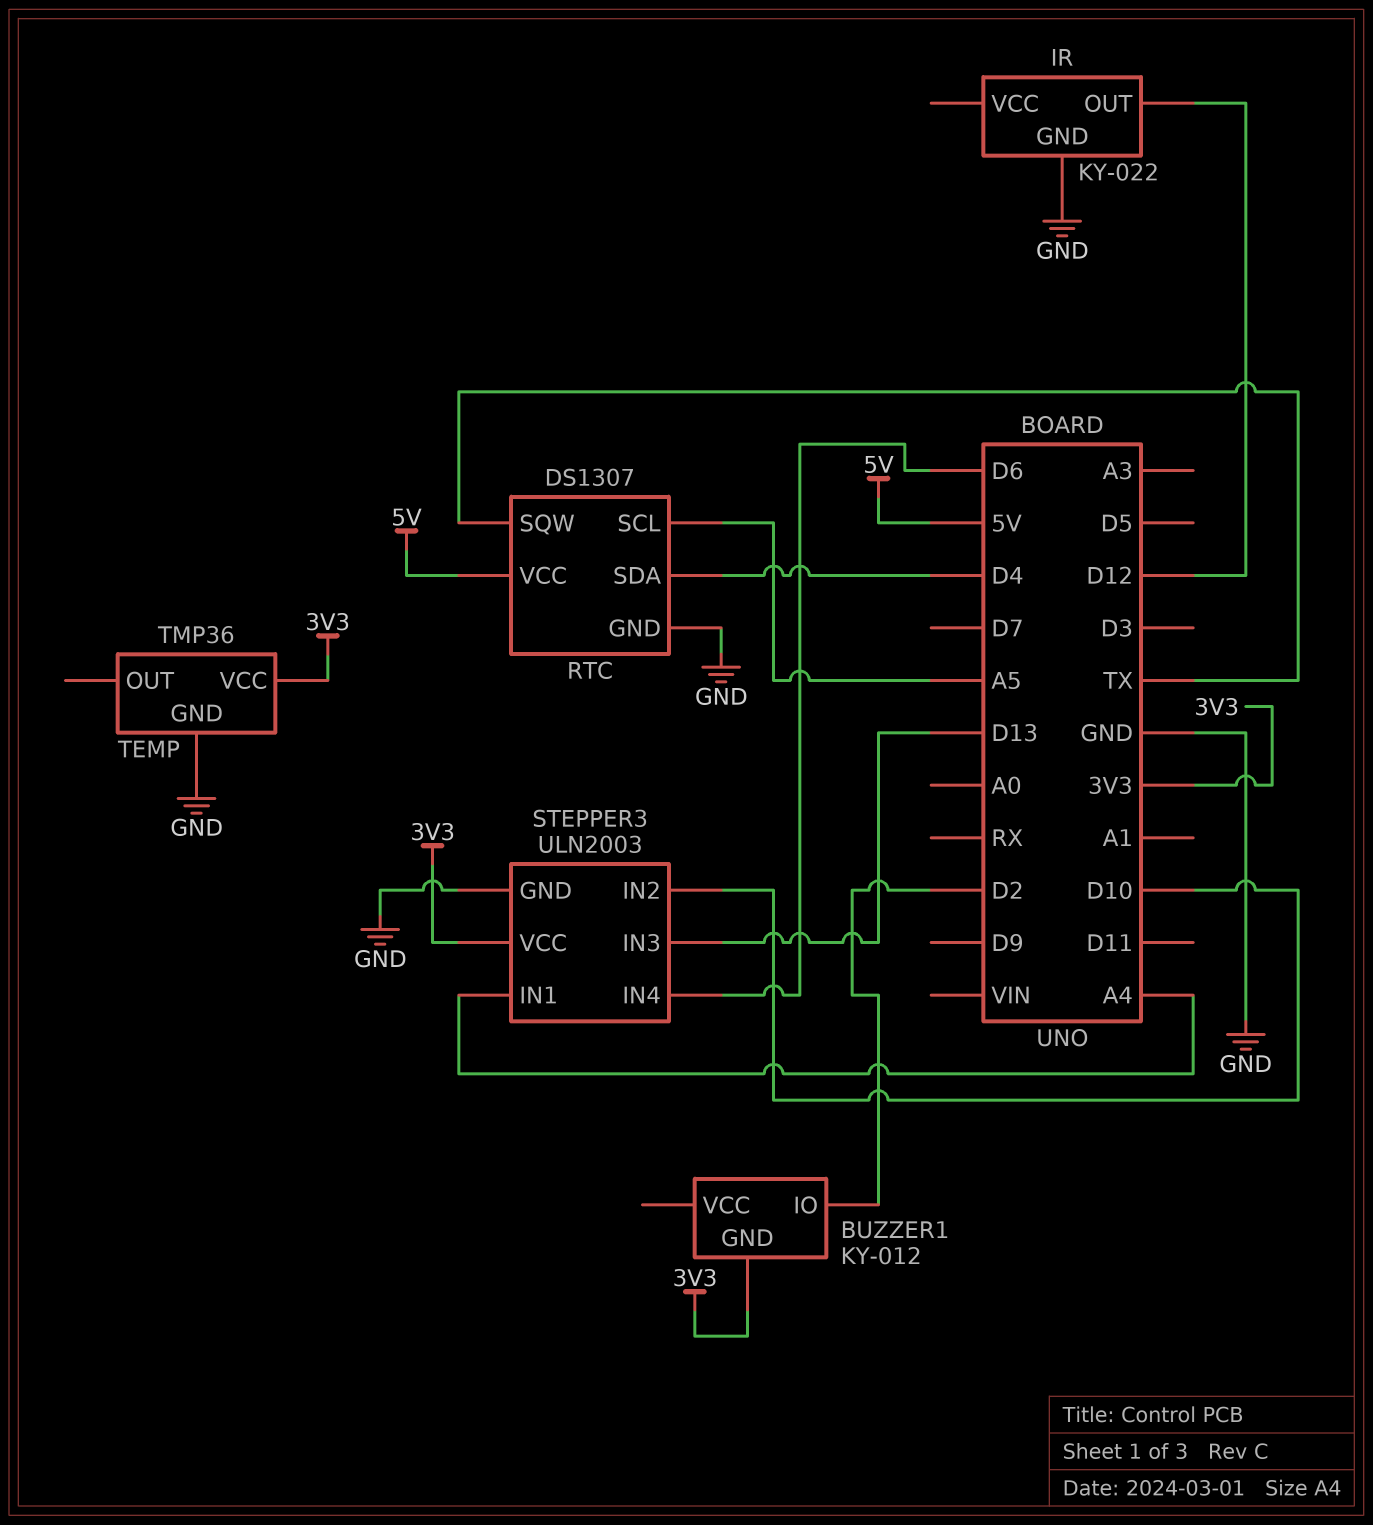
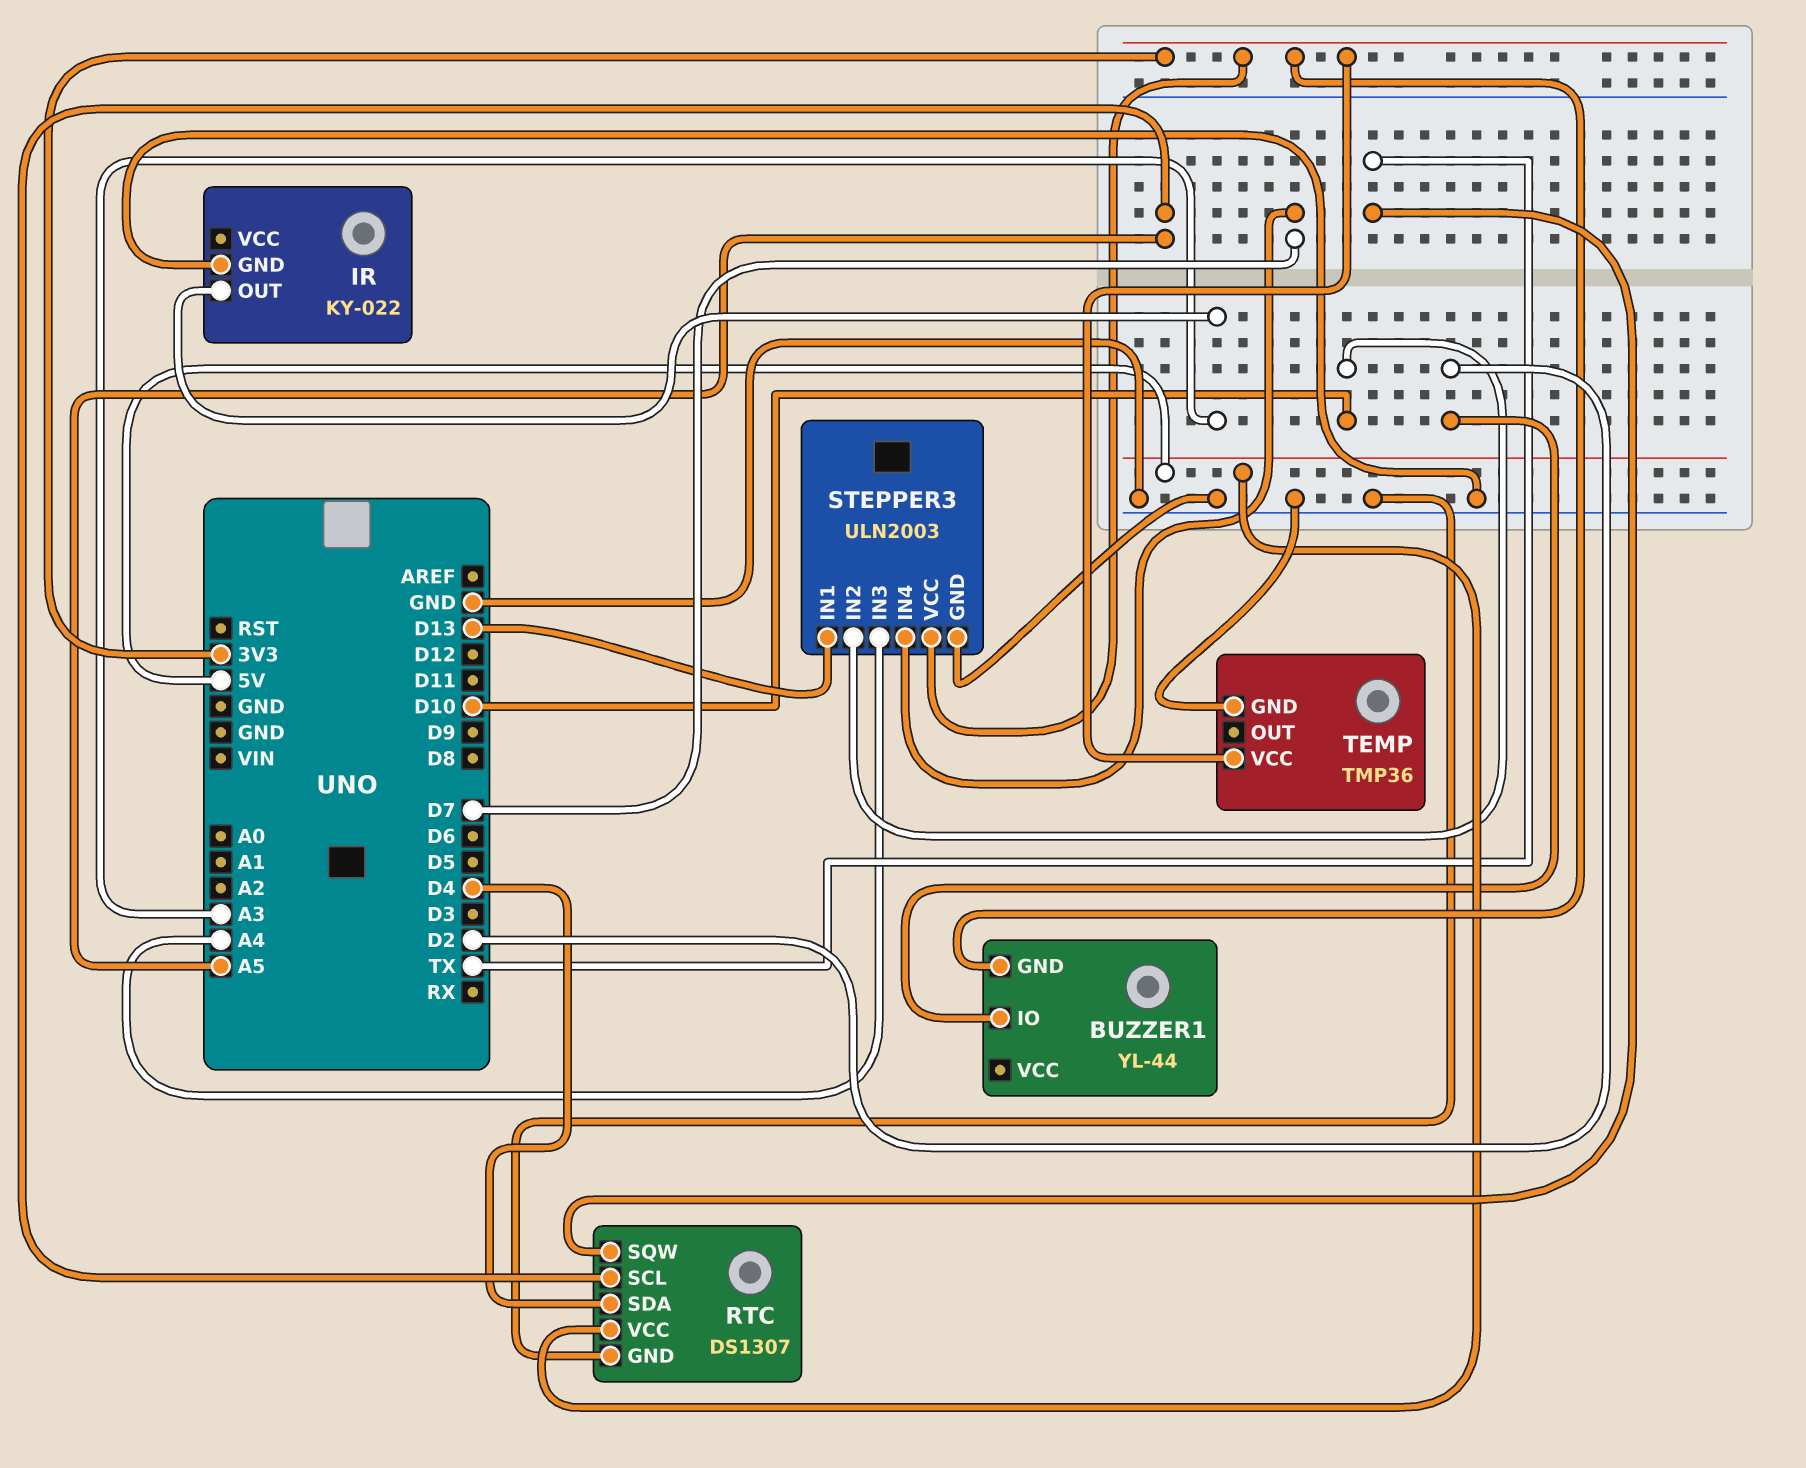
BUZZER1: KY-012 -> YL-44
IR pin OUT: D12 -> A3
STEPPER3 pin IN1: A4 -> D13
STEPPER3 pin IN3: D13 -> A4
STEPPER3 pin IN4: D6 -> D7

